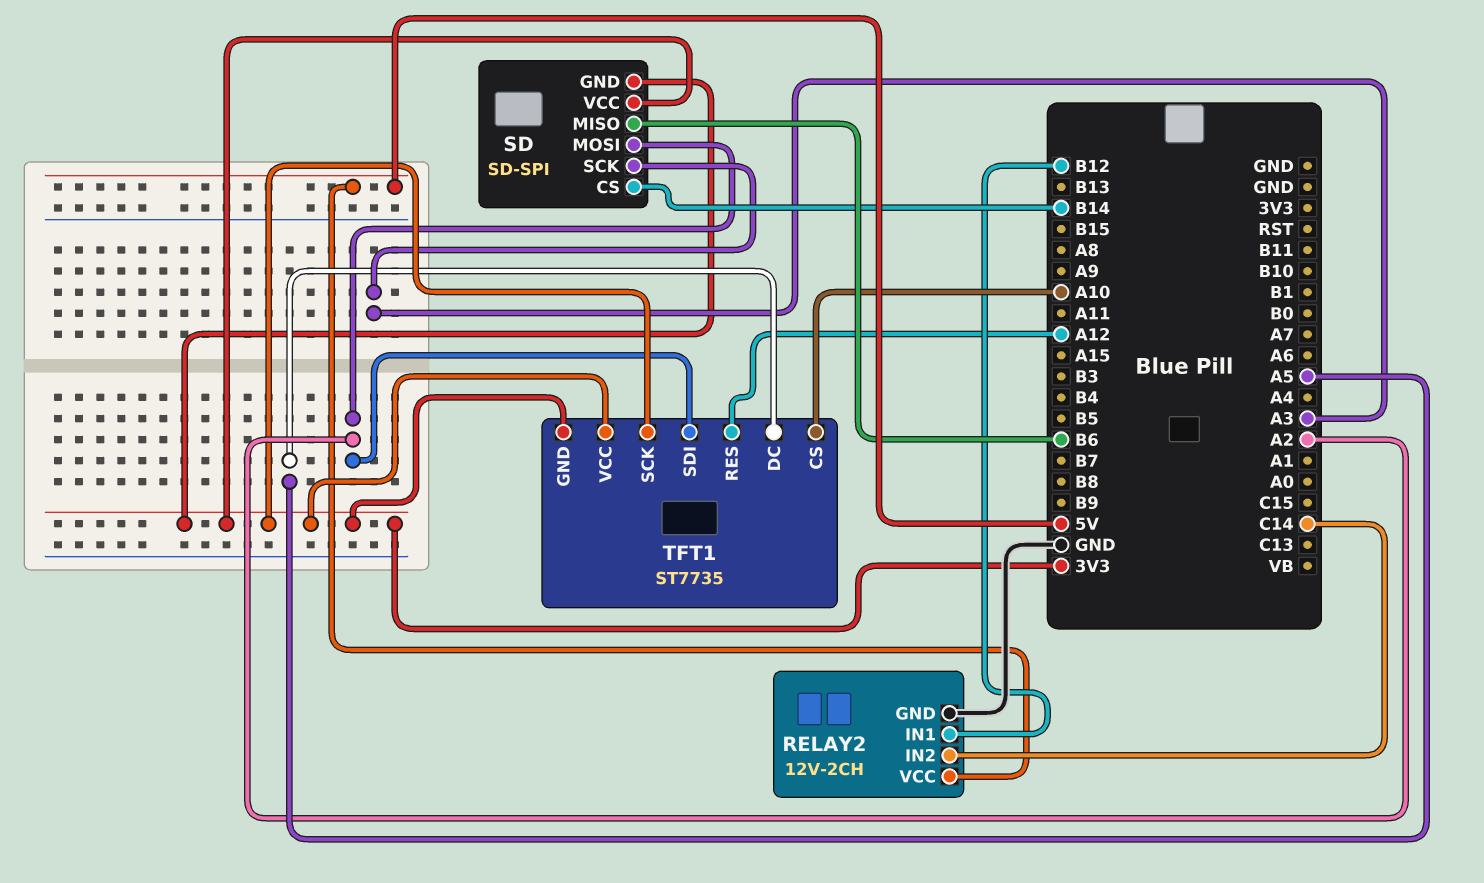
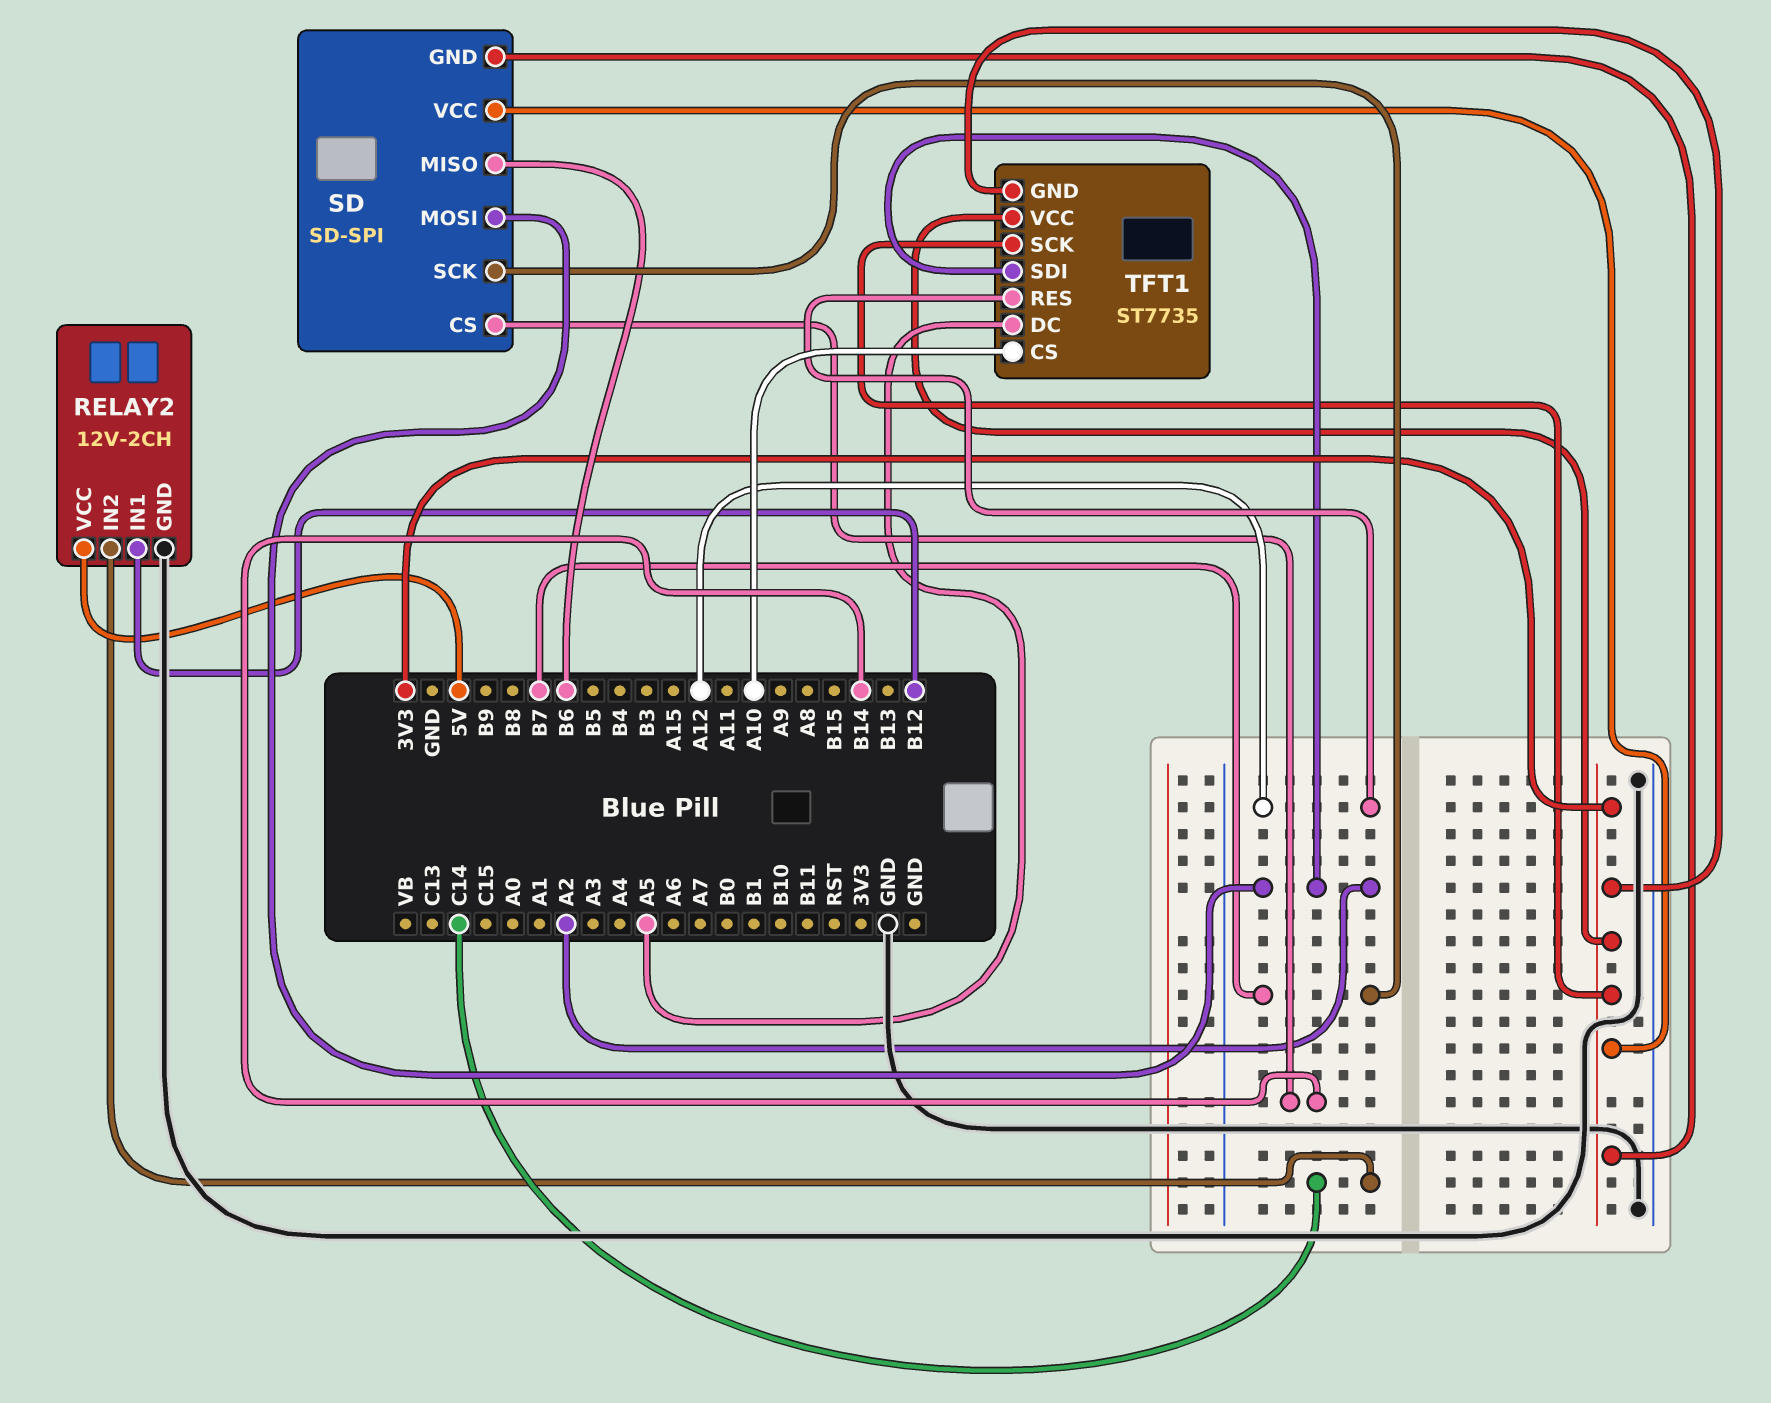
SD pin SCK: A3 -> B7

